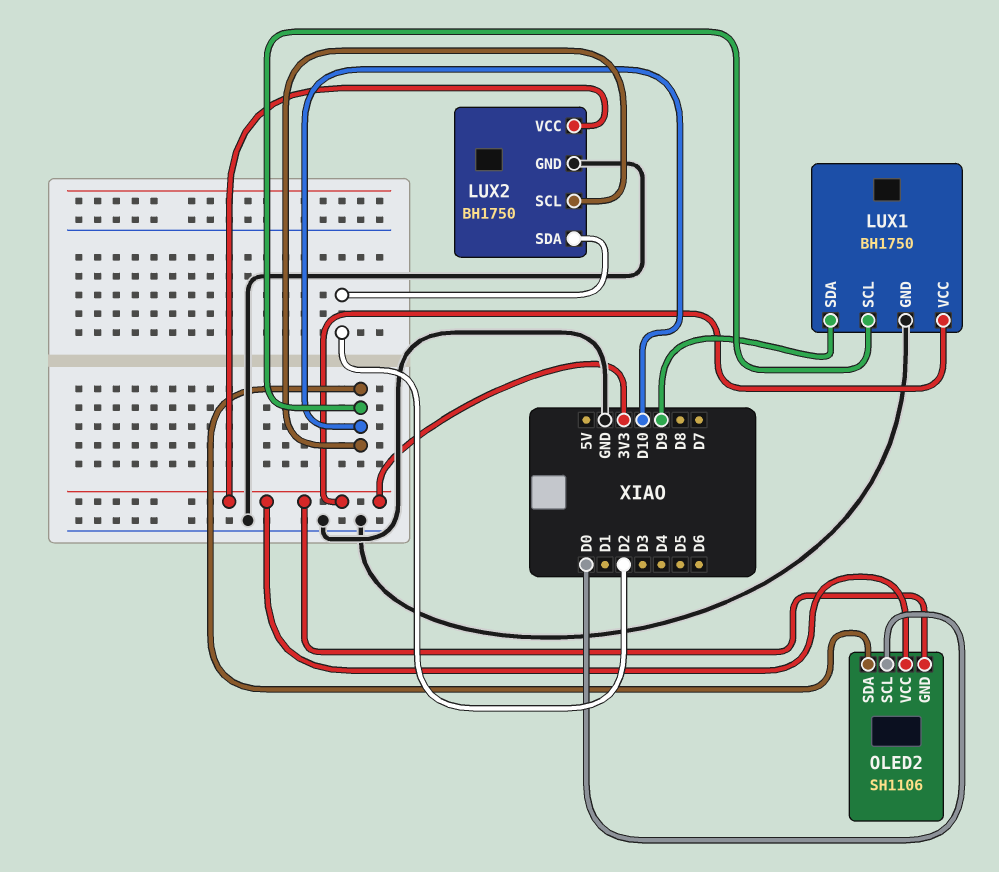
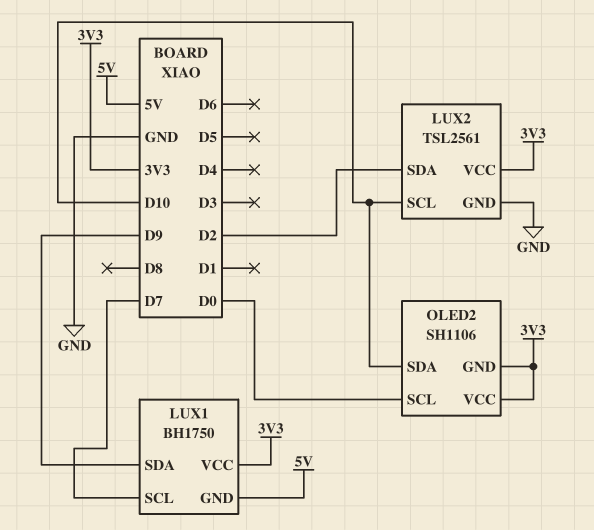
LUX1 pin GND: GND -> 5V
LUX1 pin SCL: D10 -> D7
LUX2: BH1750 -> TSL2561

